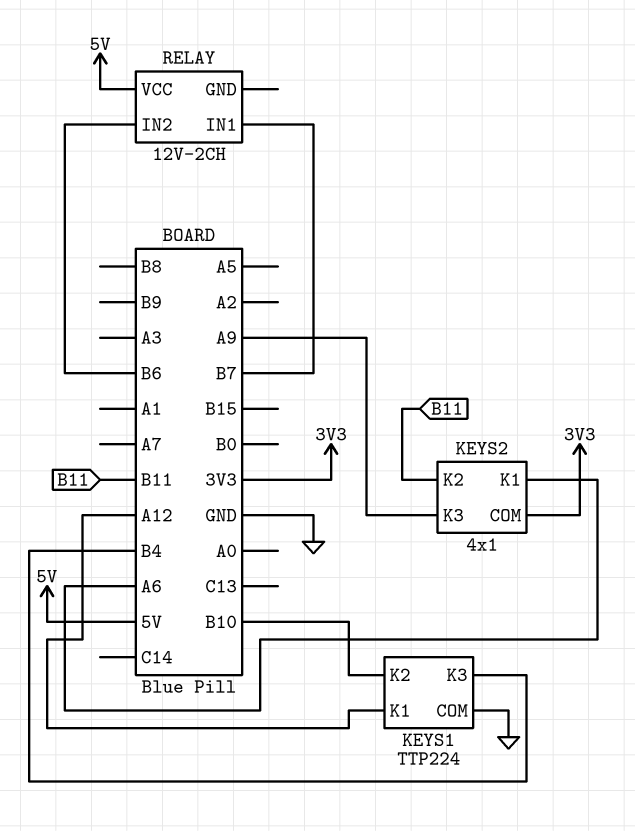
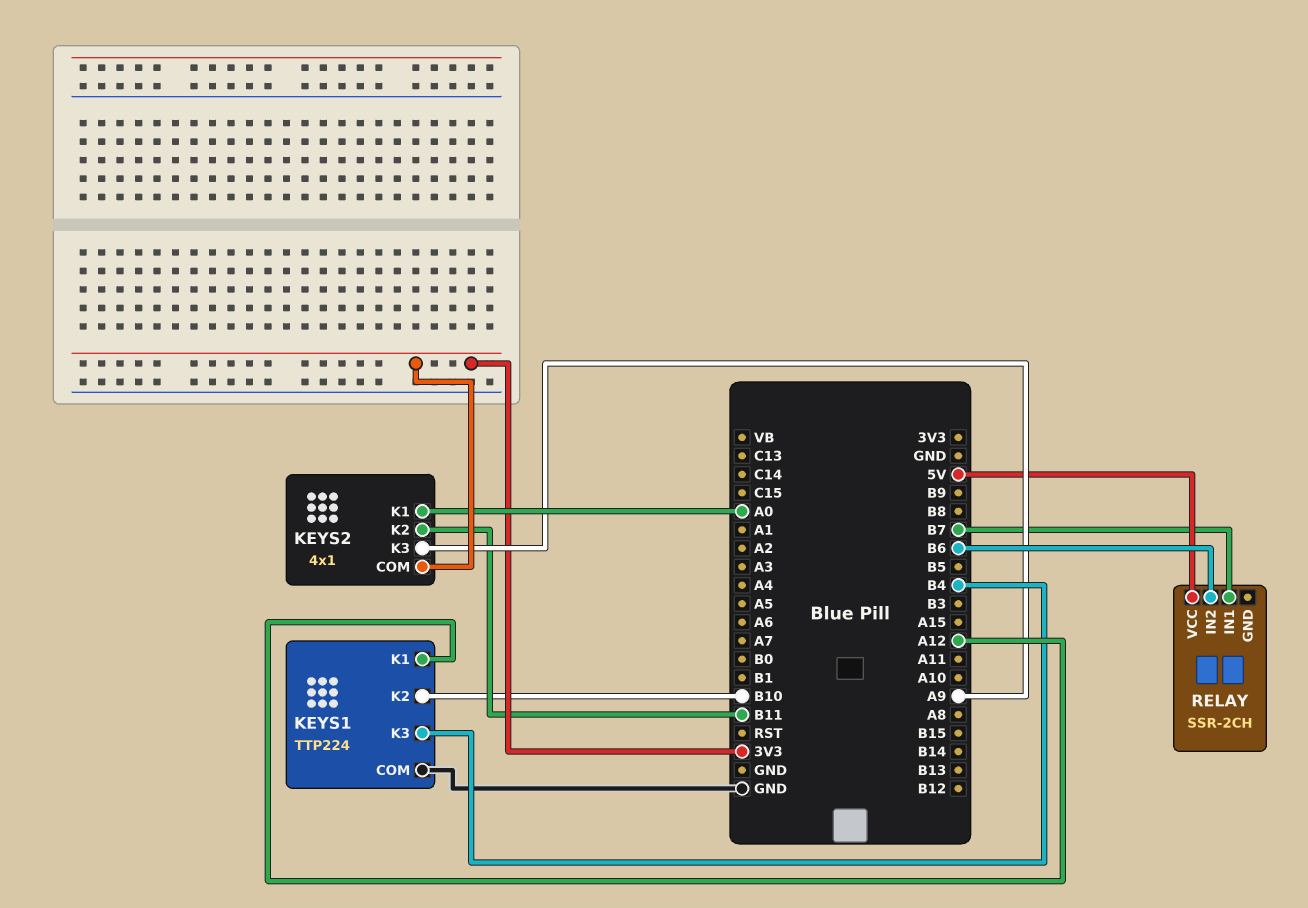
KEYS2 pin K1: A6 -> A0
RELAY: 12V-2CH -> SSR-2CH

